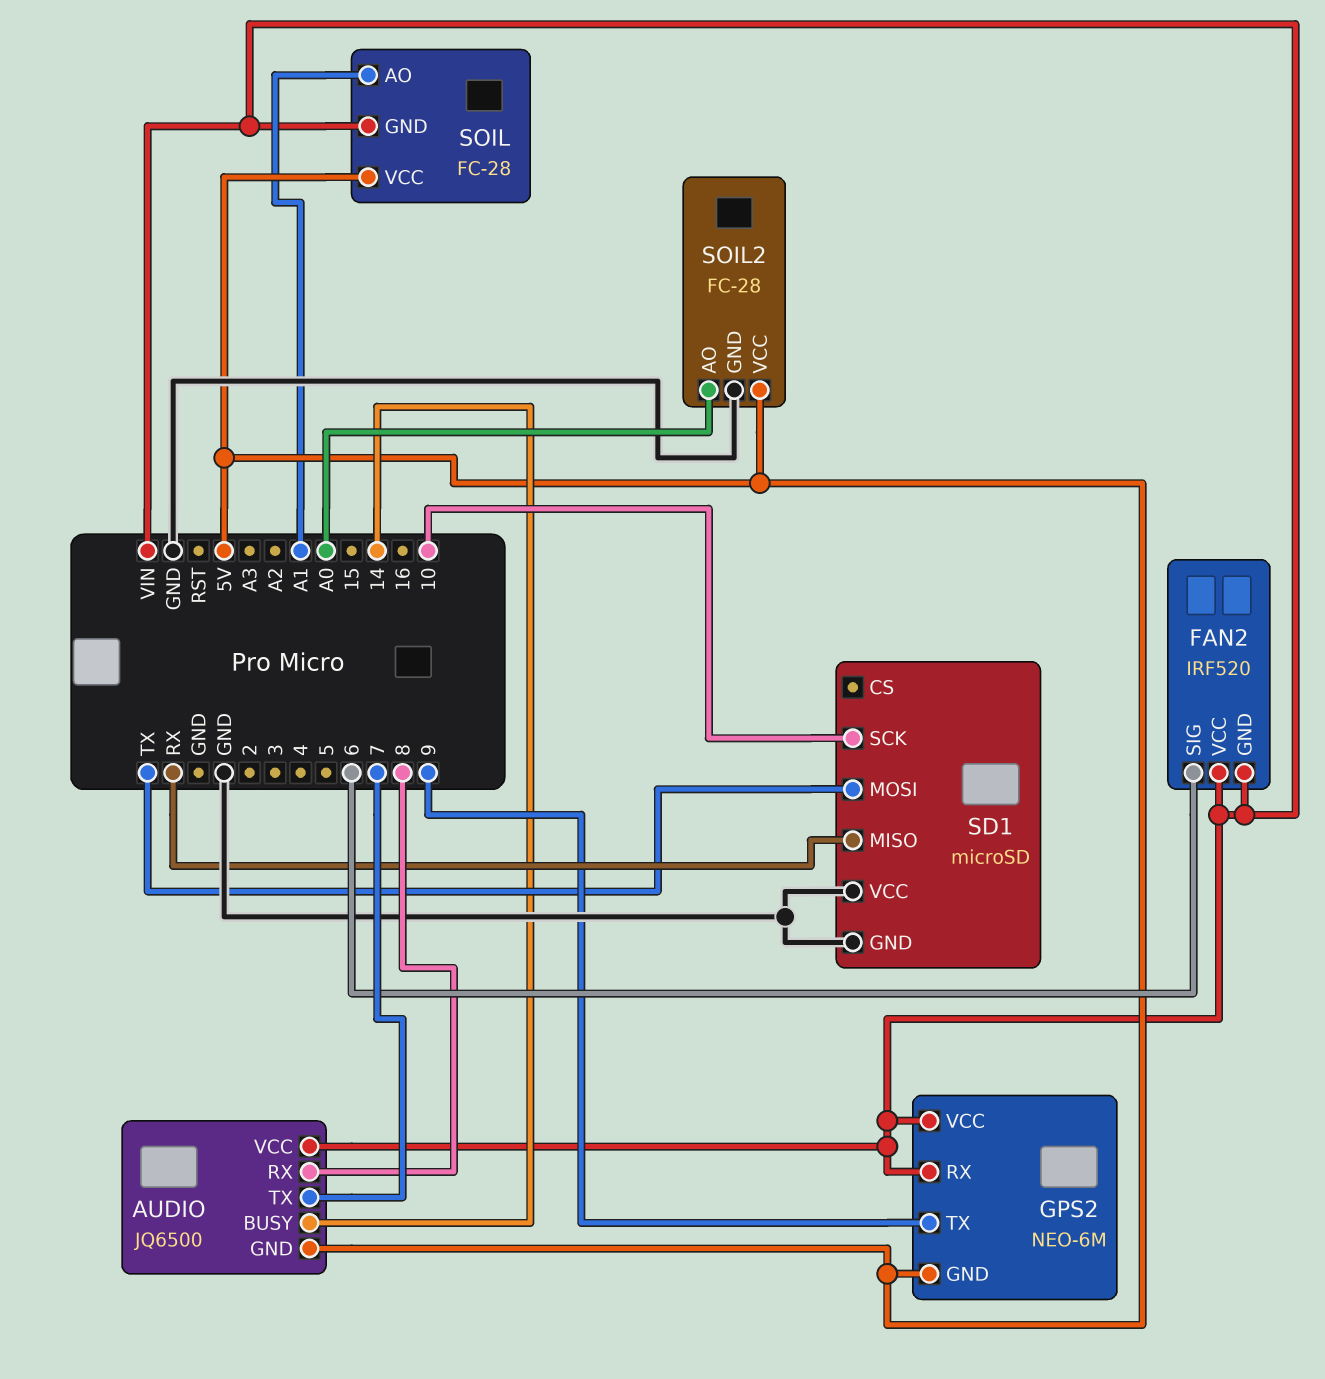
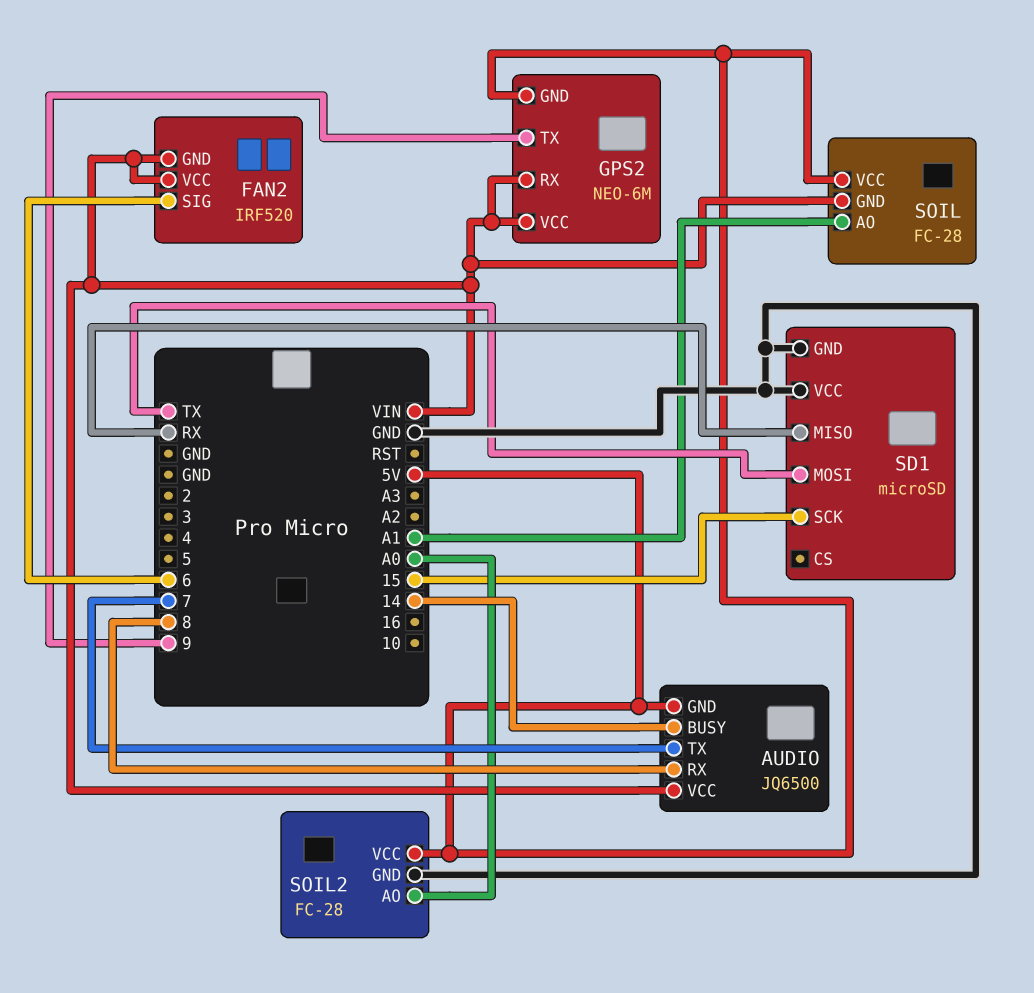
SD1 pin SCK: 10 -> 15

